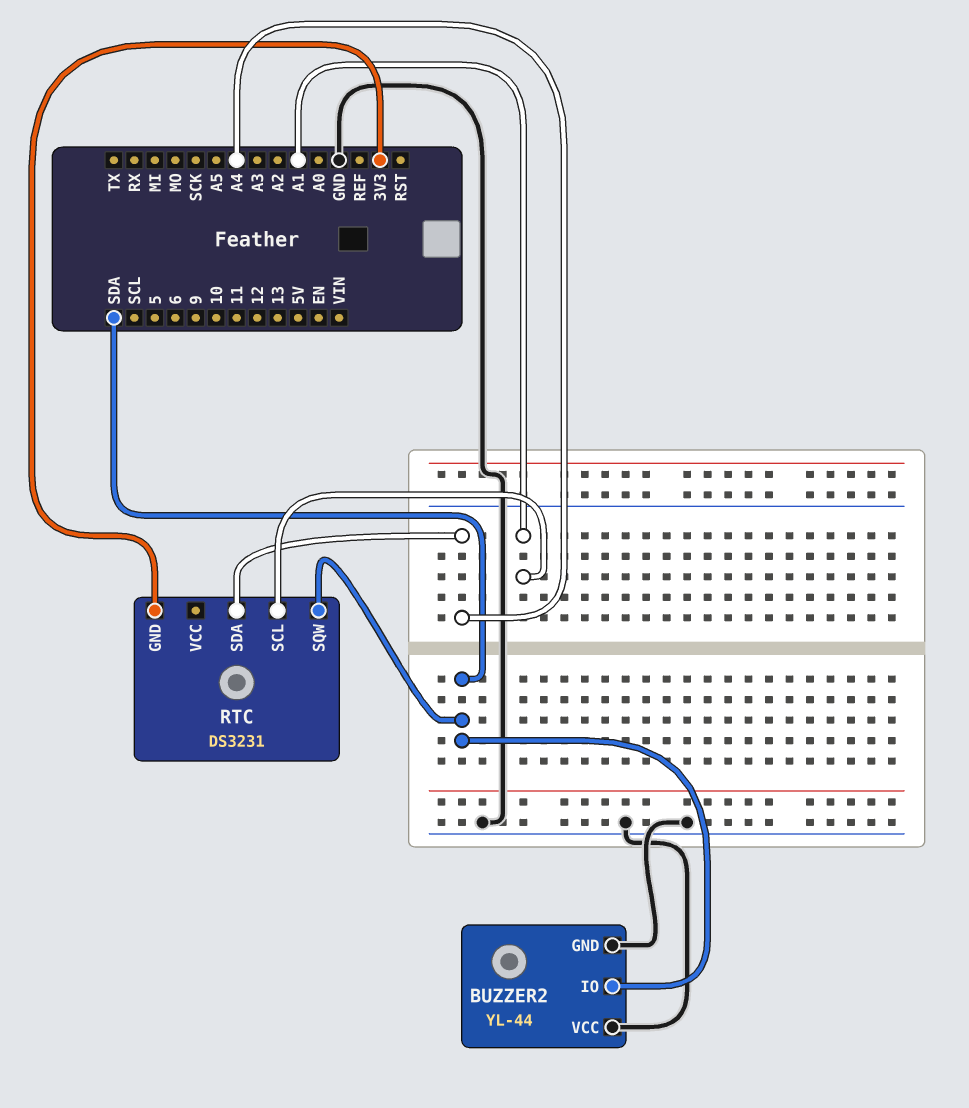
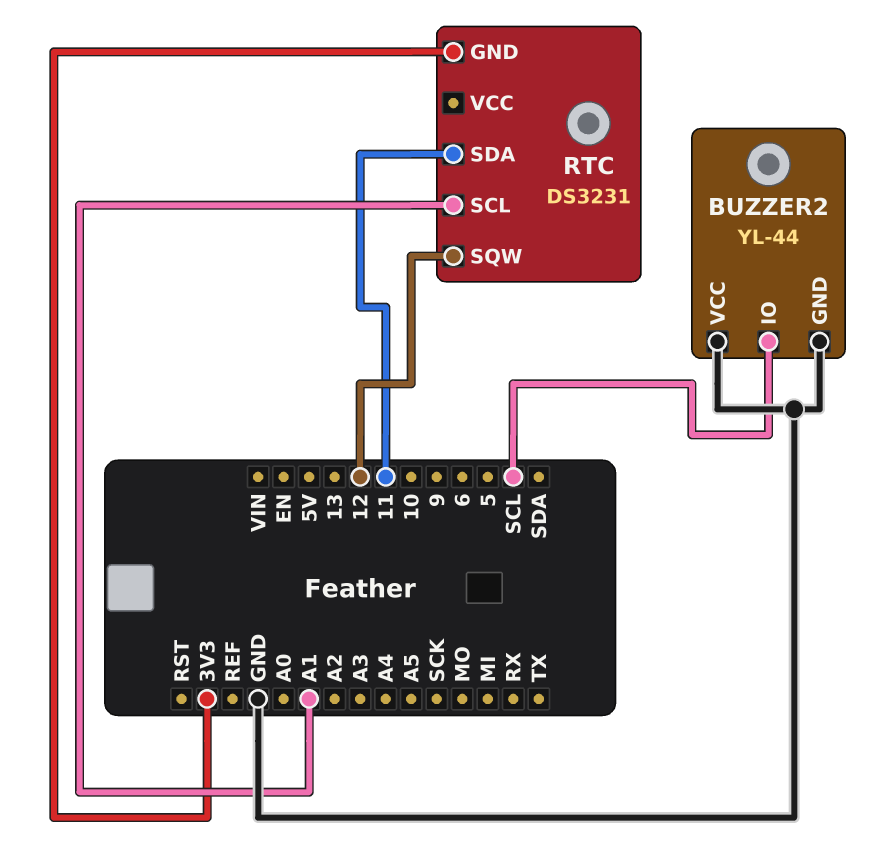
BUZZER2 pin IO: SDA -> SCL
RTC pin SDA: A4 -> 11
RTC pin SQW: SDA -> 12

